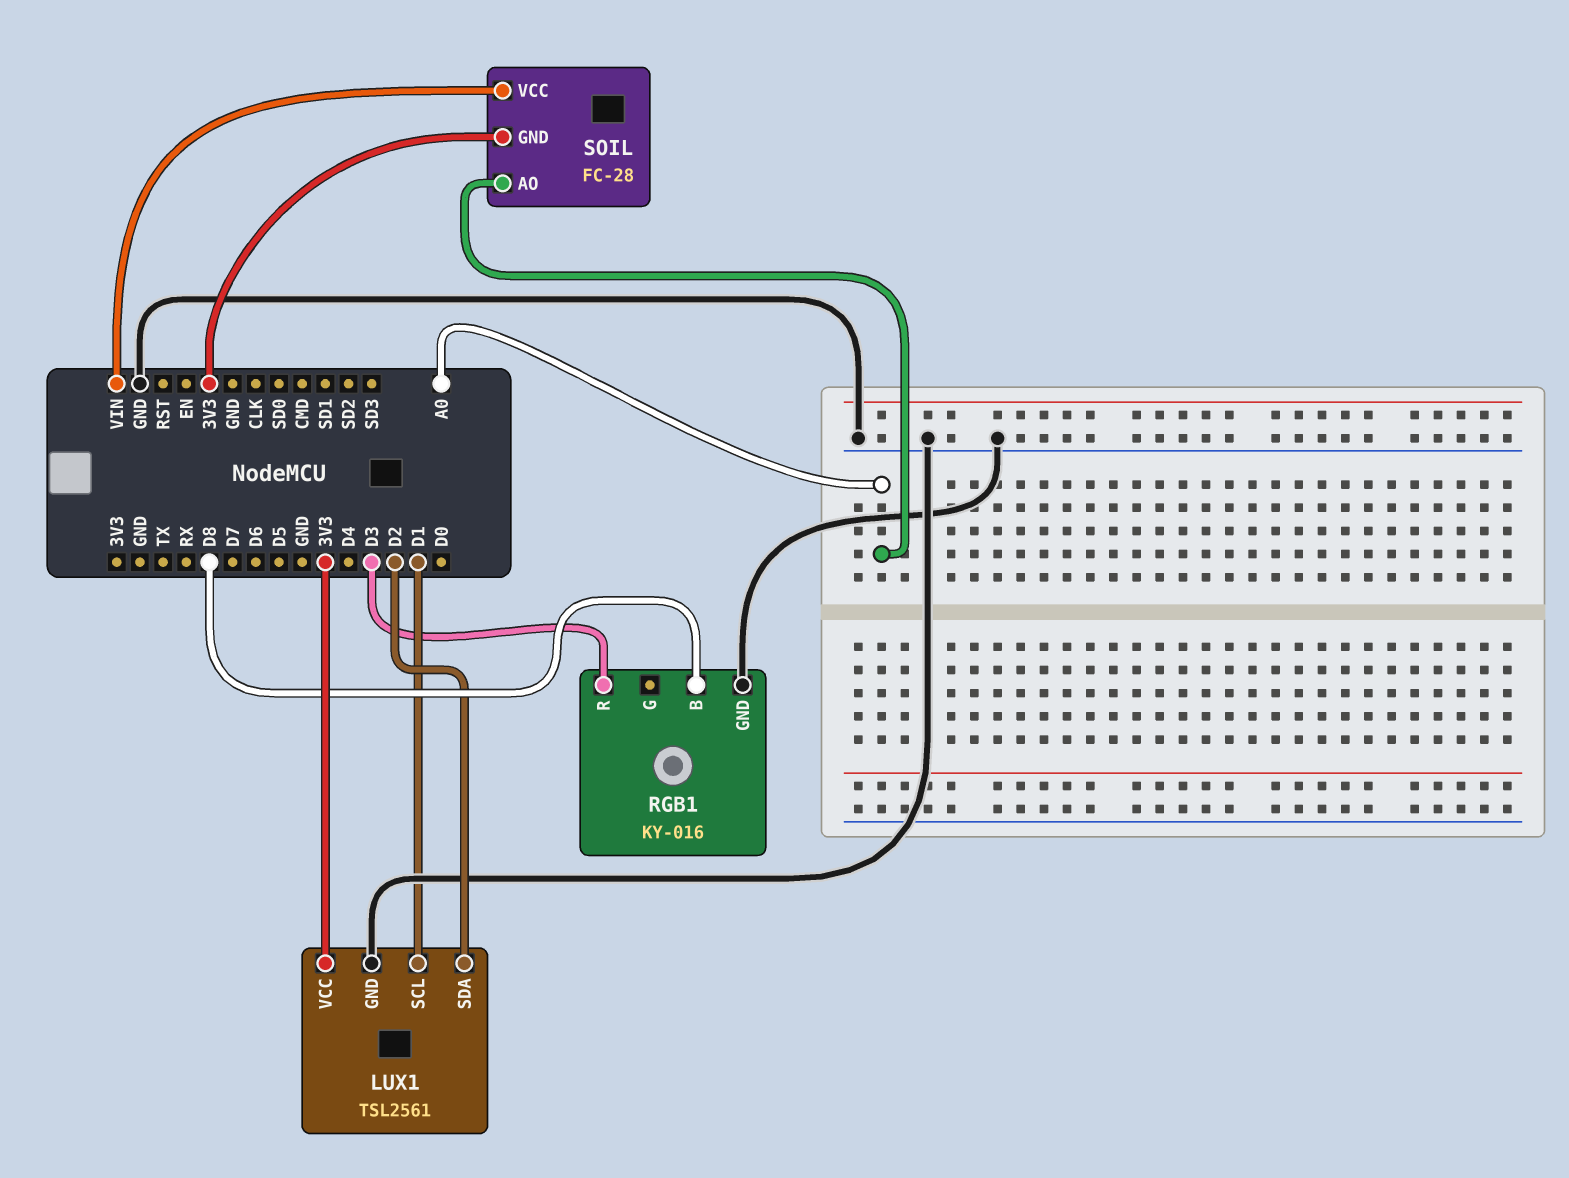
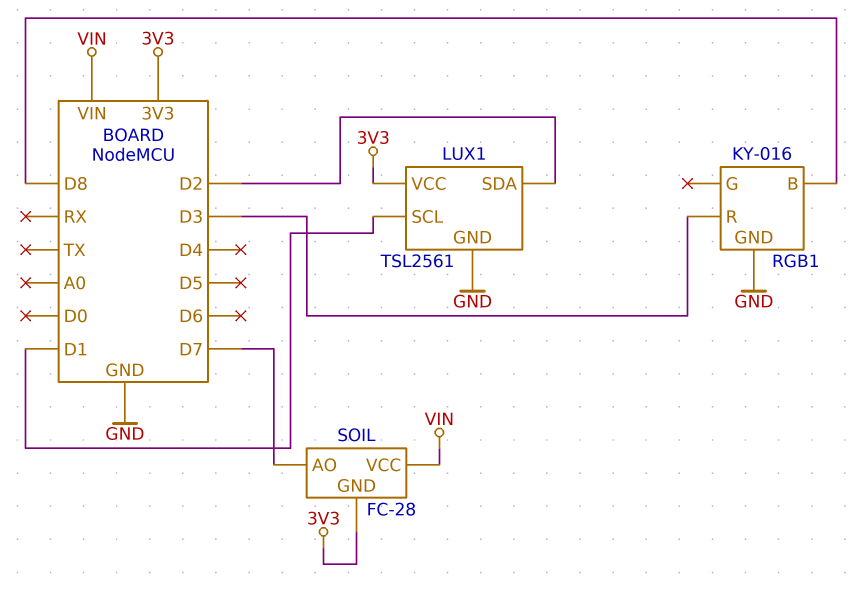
SOIL pin AO: A0 -> D7

